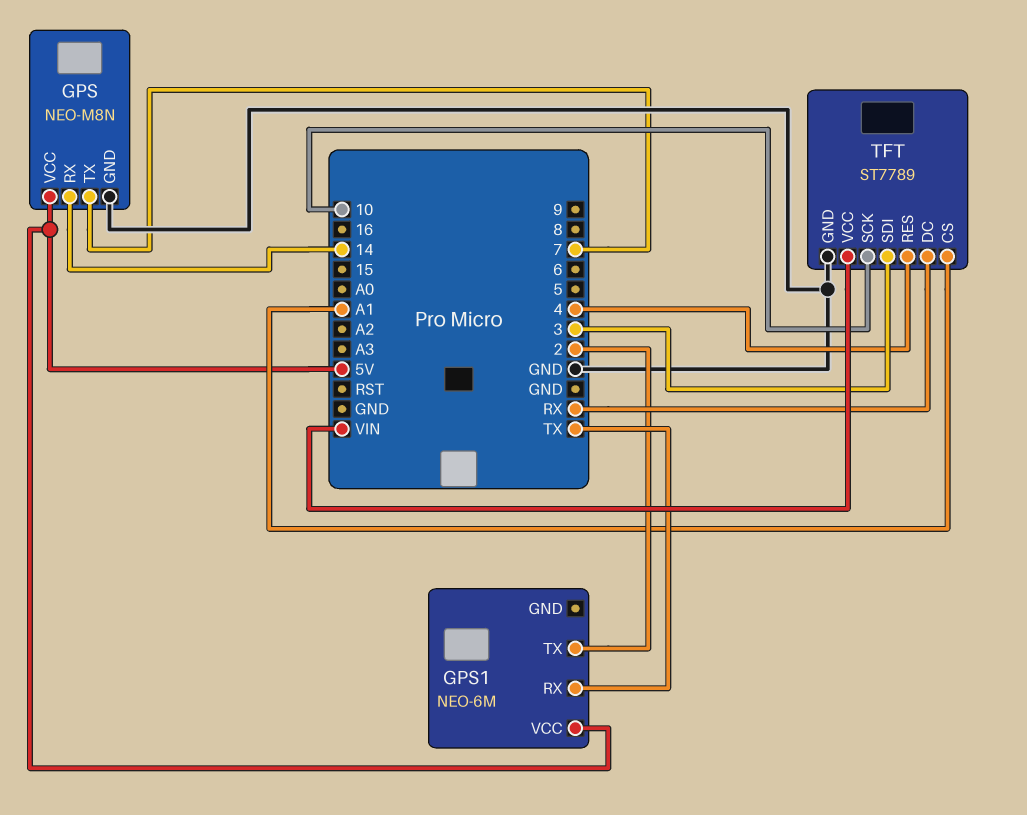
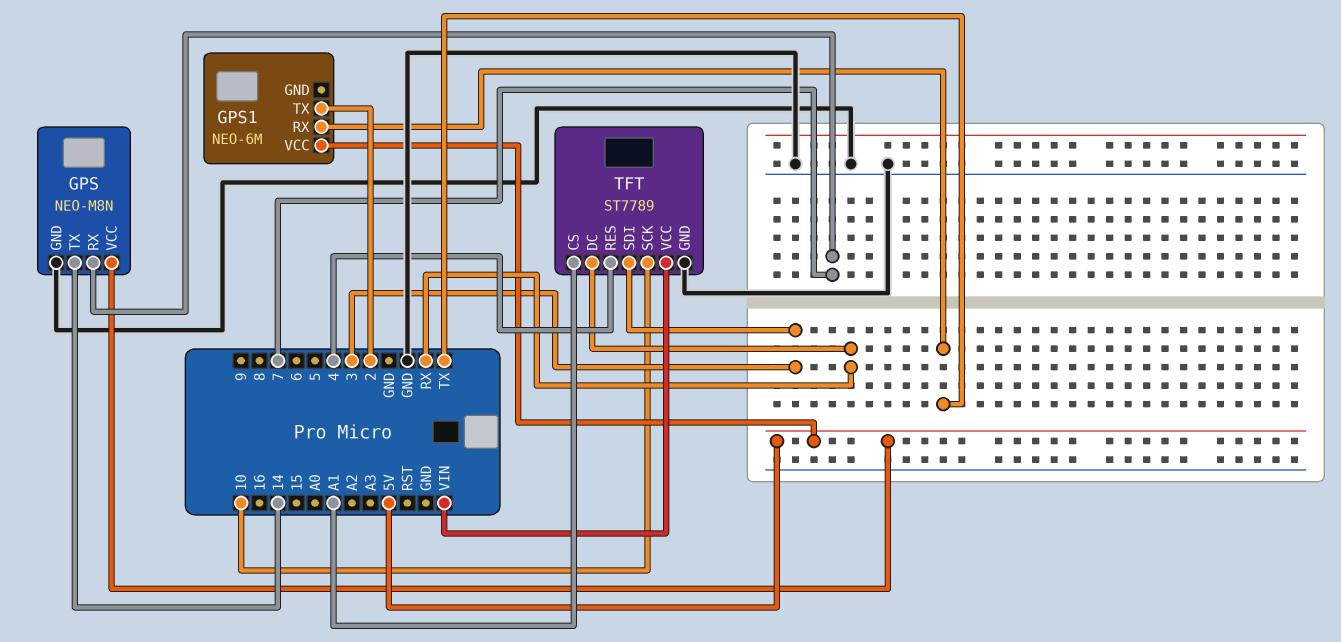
GPS pin RX: 14 -> 7
GPS pin TX: 7 -> 14

